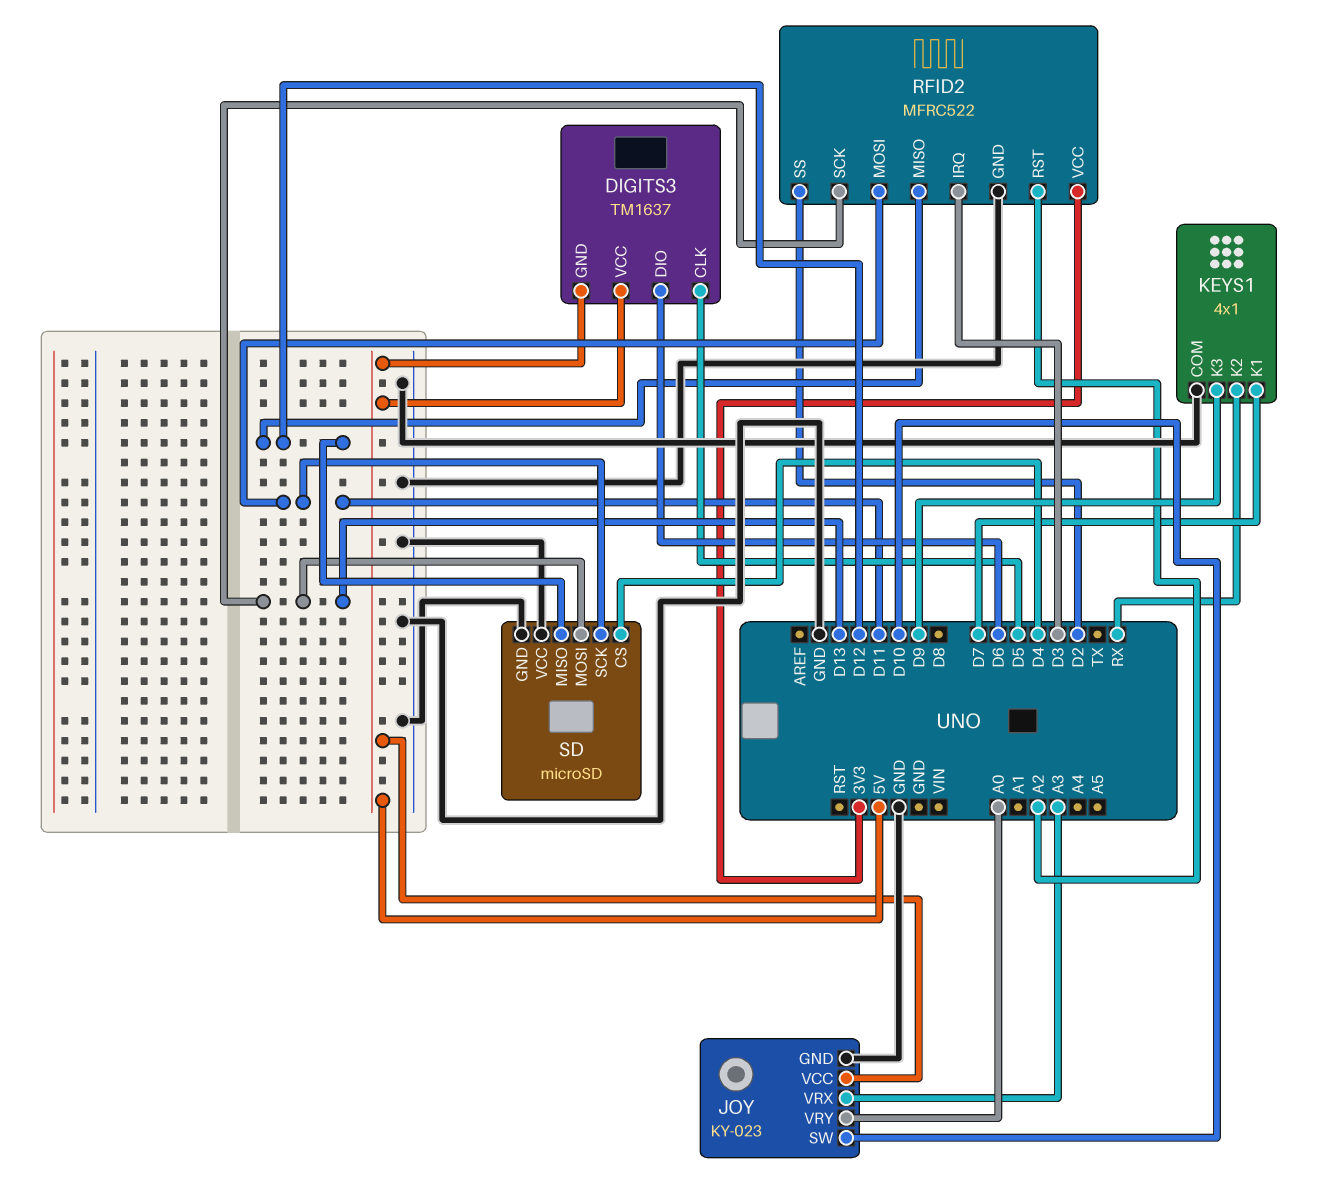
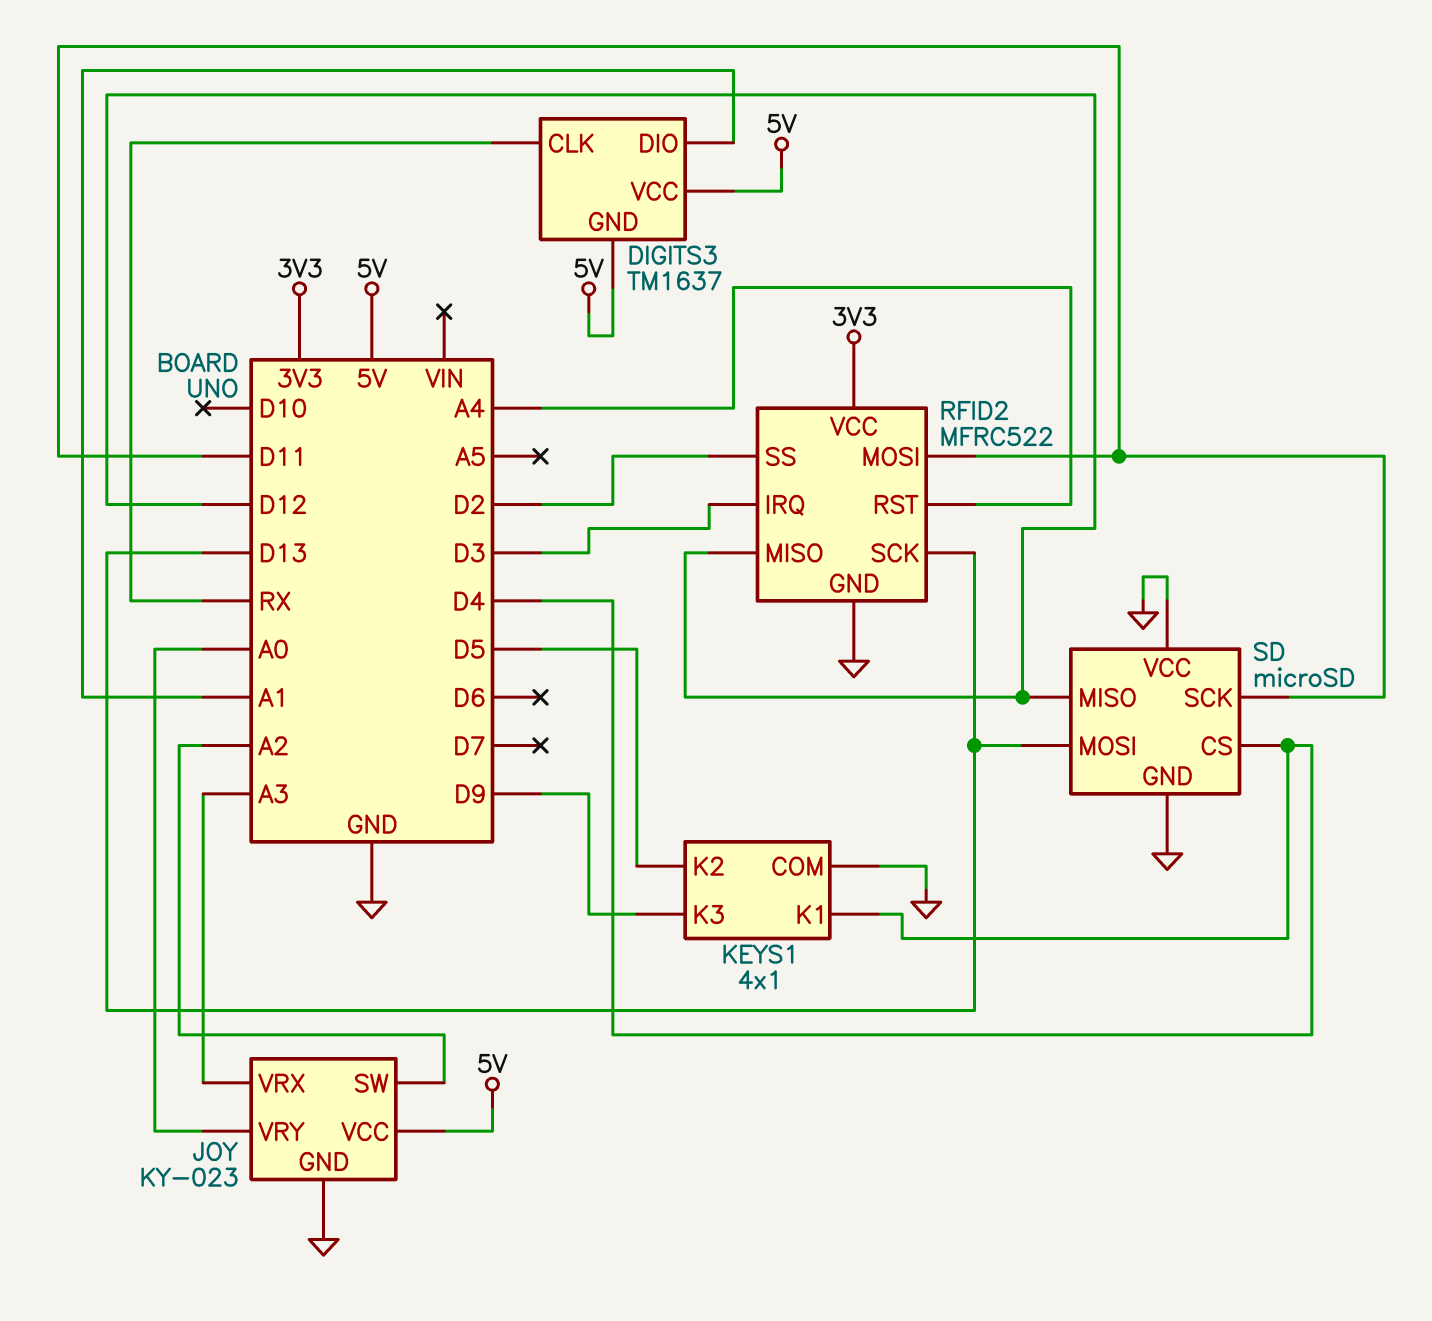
DIGITS3 pin CLK: D5 -> RX
DIGITS3 pin DIO: D6 -> A1
JOY pin SW: D10 -> A2
KEYS1 pin K1: D7 -> D4
KEYS1 pin K2: RX -> D5
RFID2 pin RST: A2 -> A4

